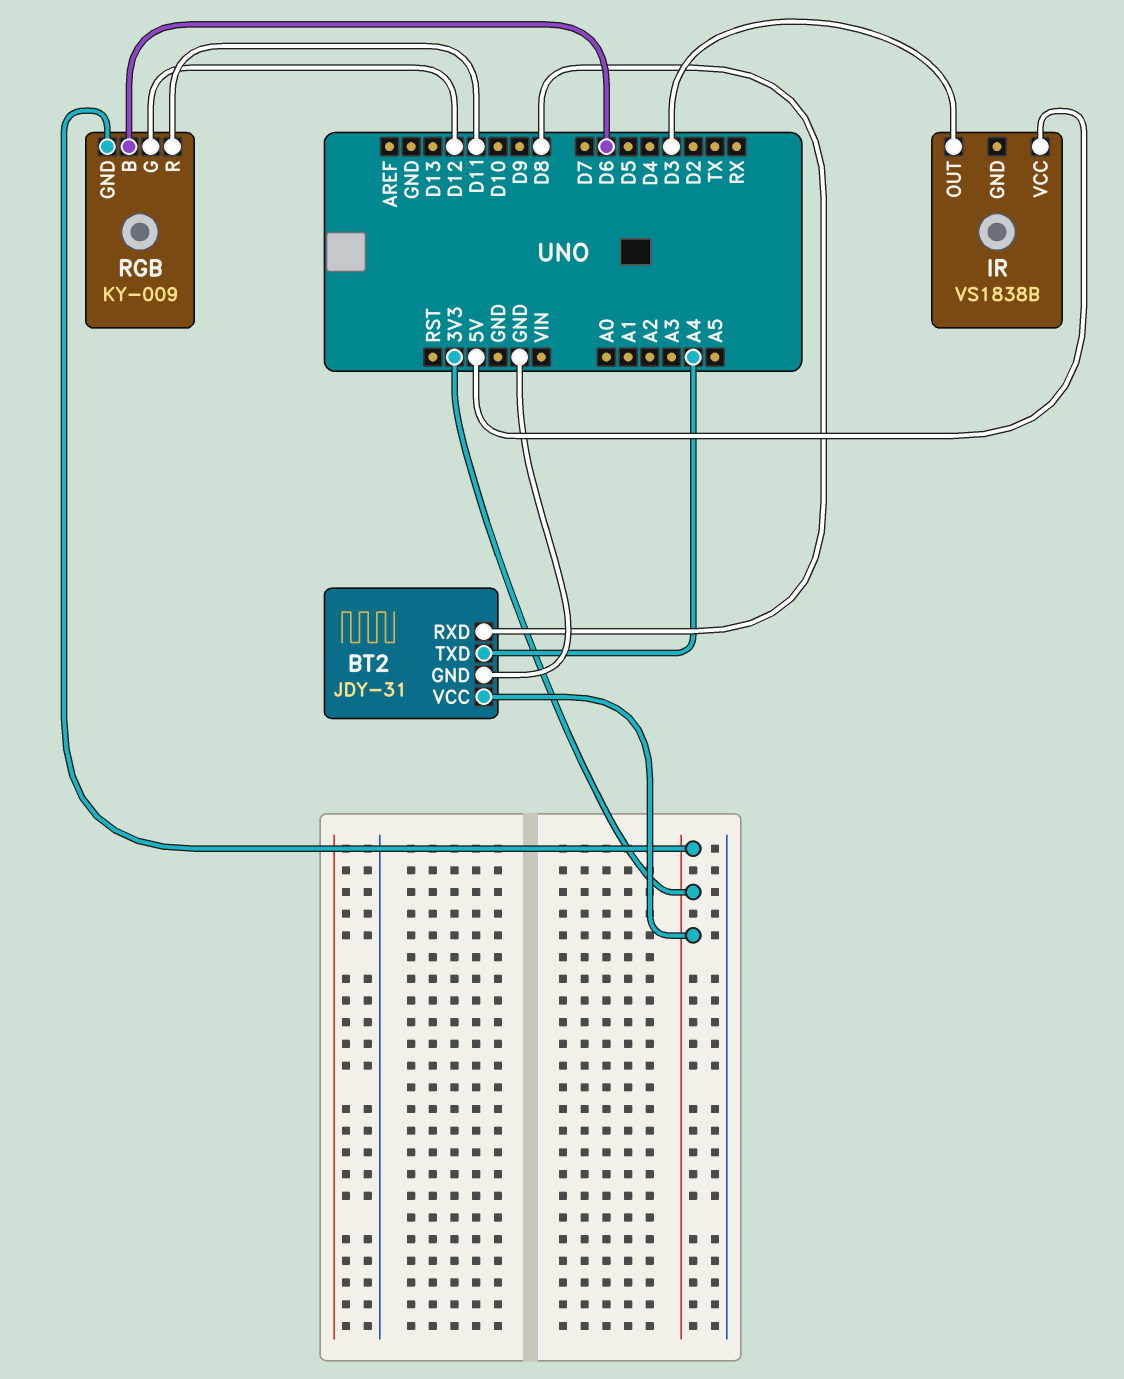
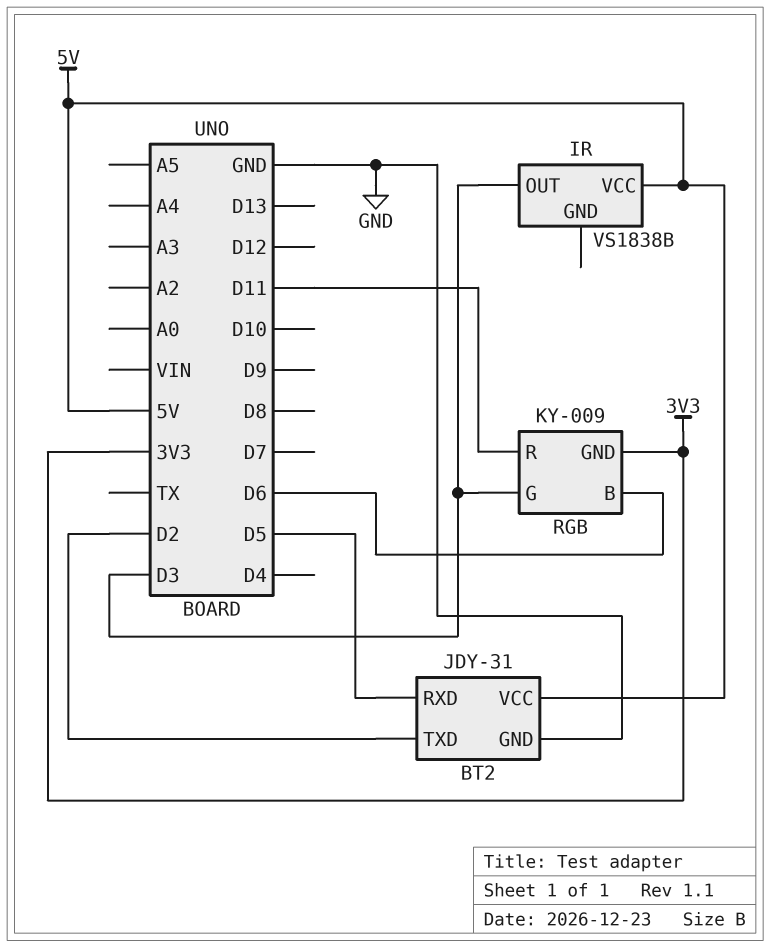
BT2 pin RXD: D8 -> D5
BT2 pin TXD: A4 -> D2
BT2 pin VCC: 3V3 -> 5V
RGB pin G: D12 -> D3

